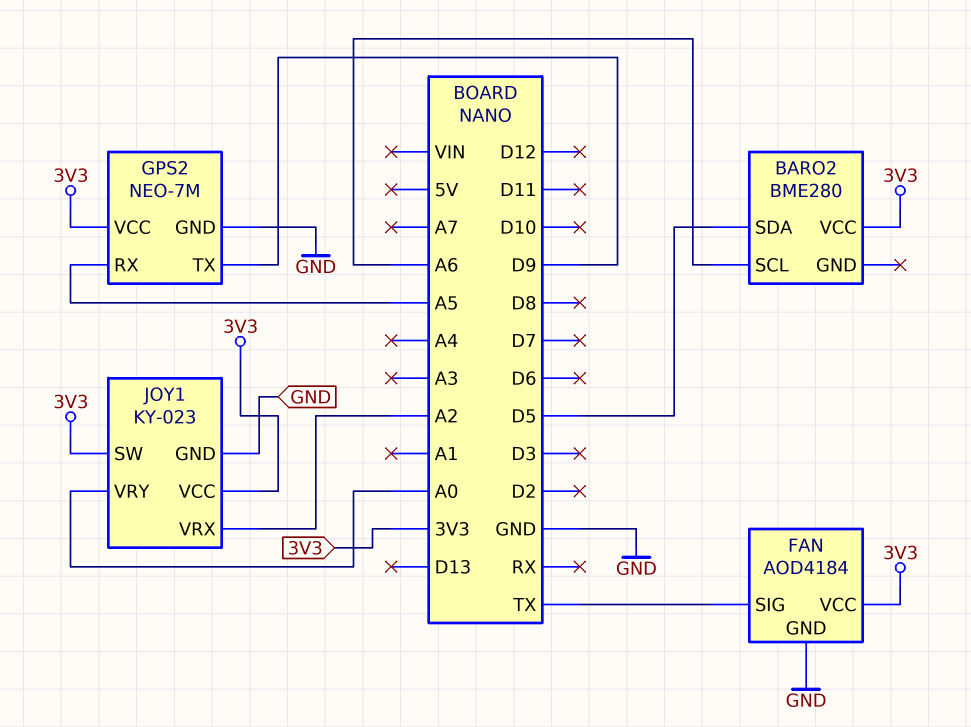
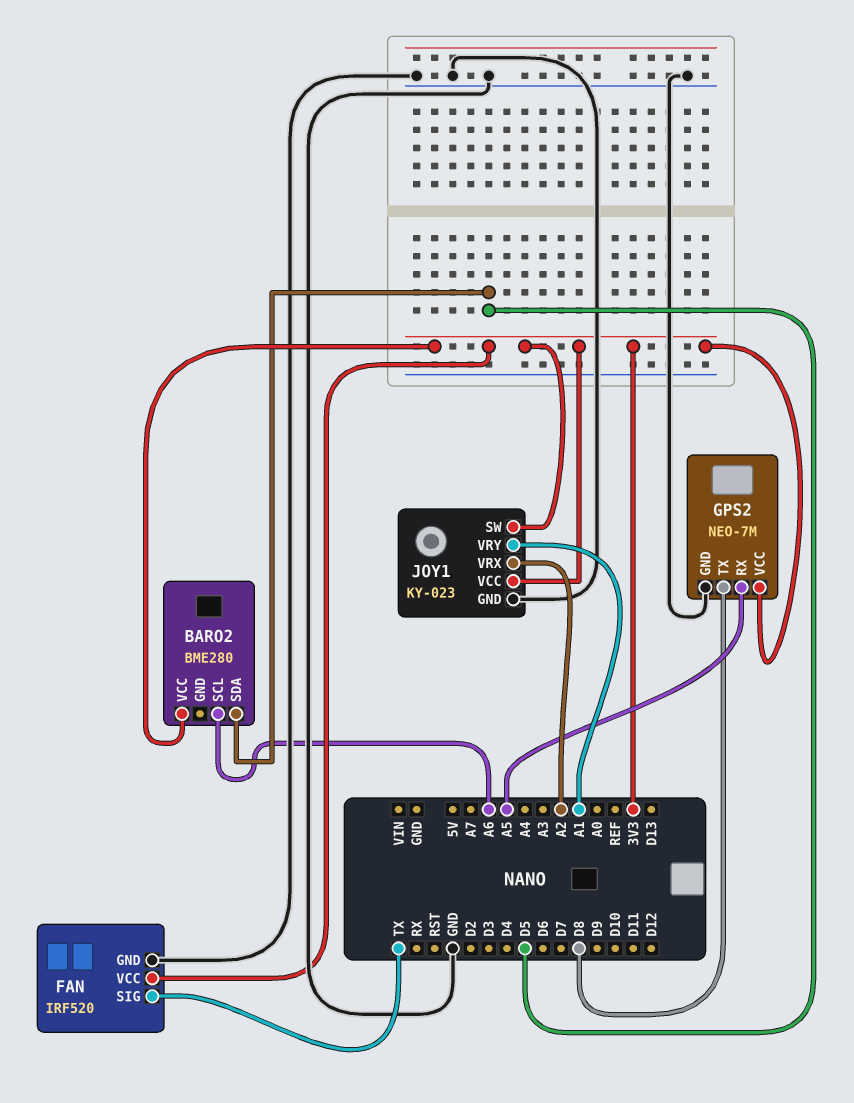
FAN: AOD4184 -> IRF520
GPS2 pin TX: D9 -> D8
JOY1 pin VRY: A0 -> A1

